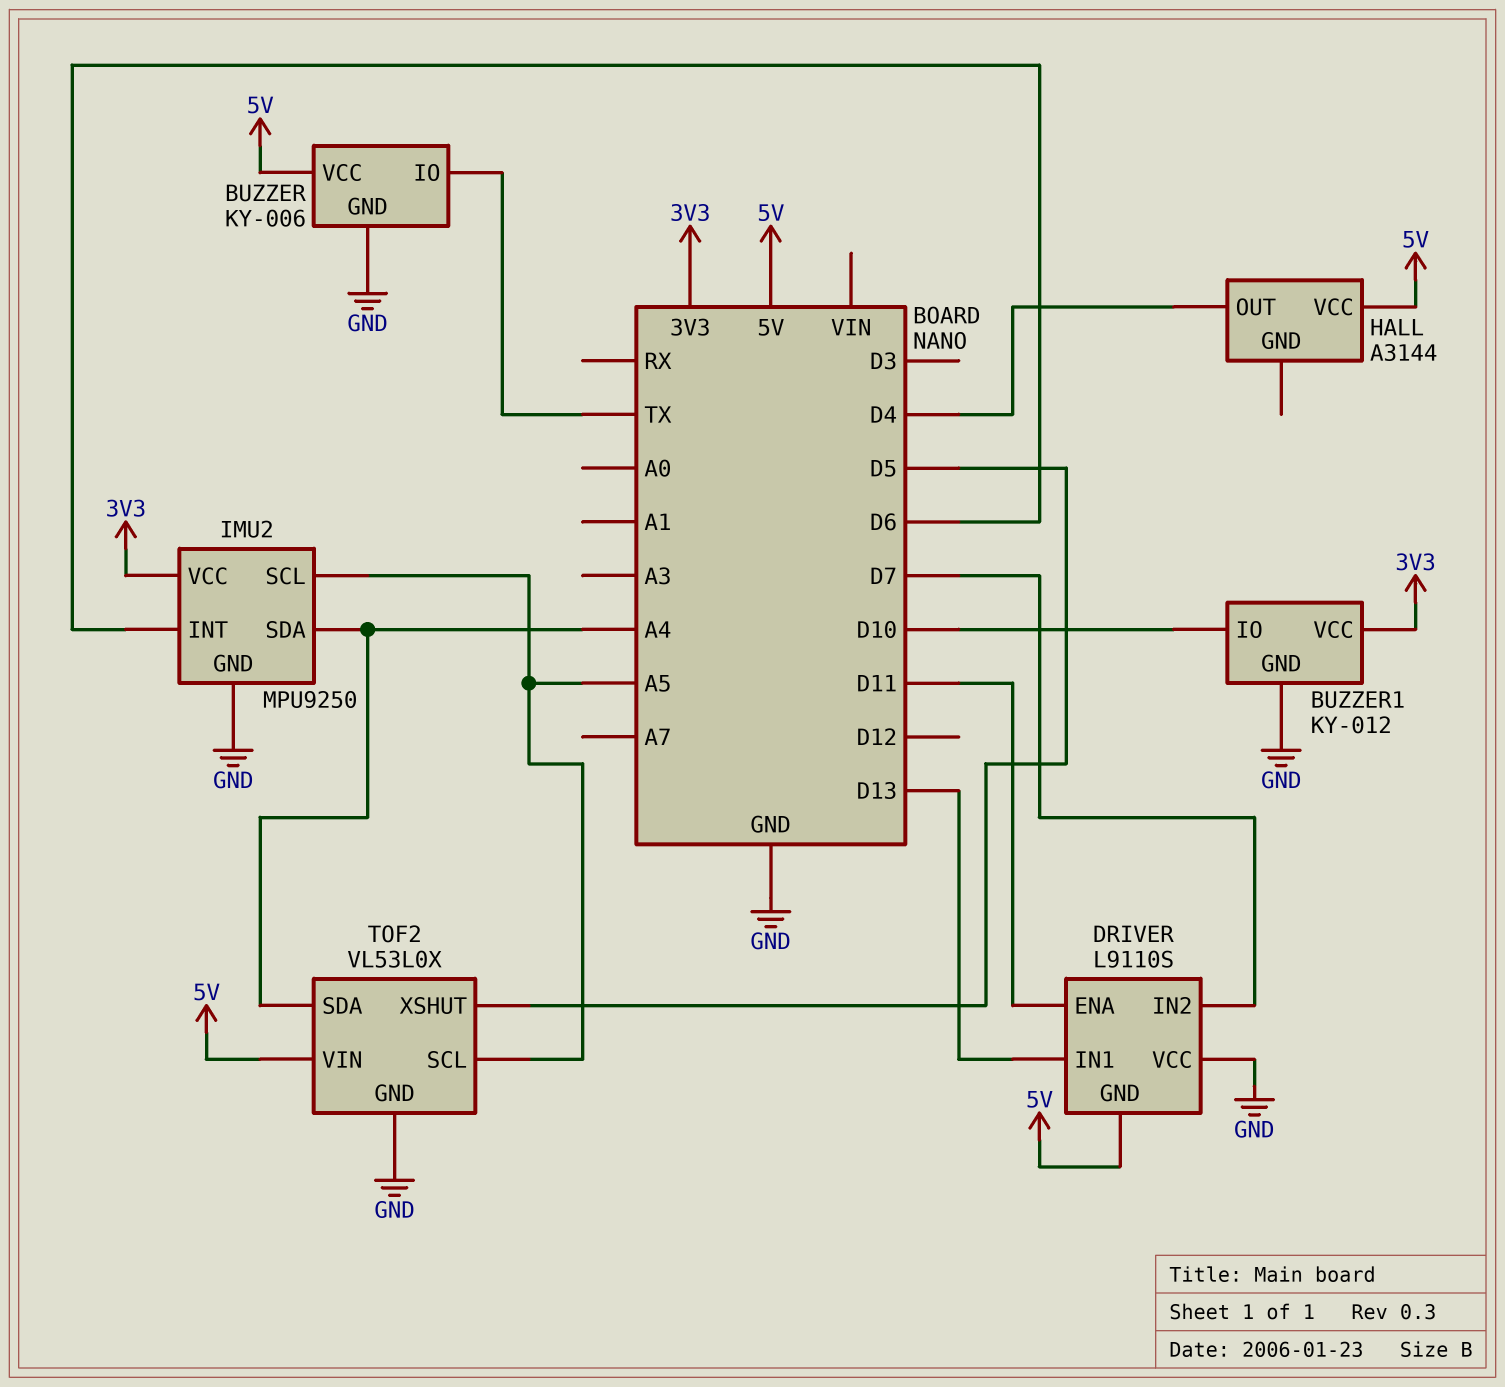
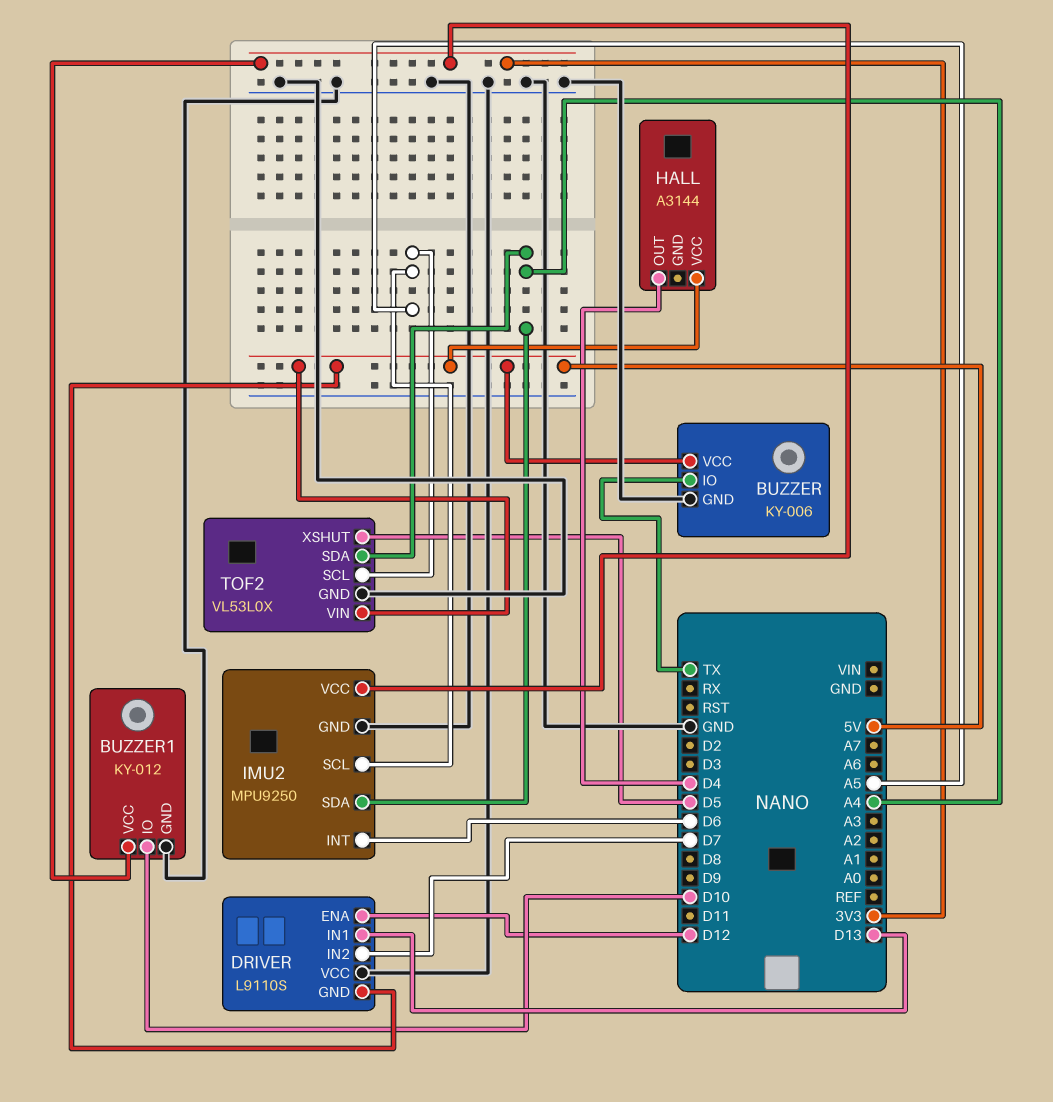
DRIVER pin ENA: D11 -> D12

